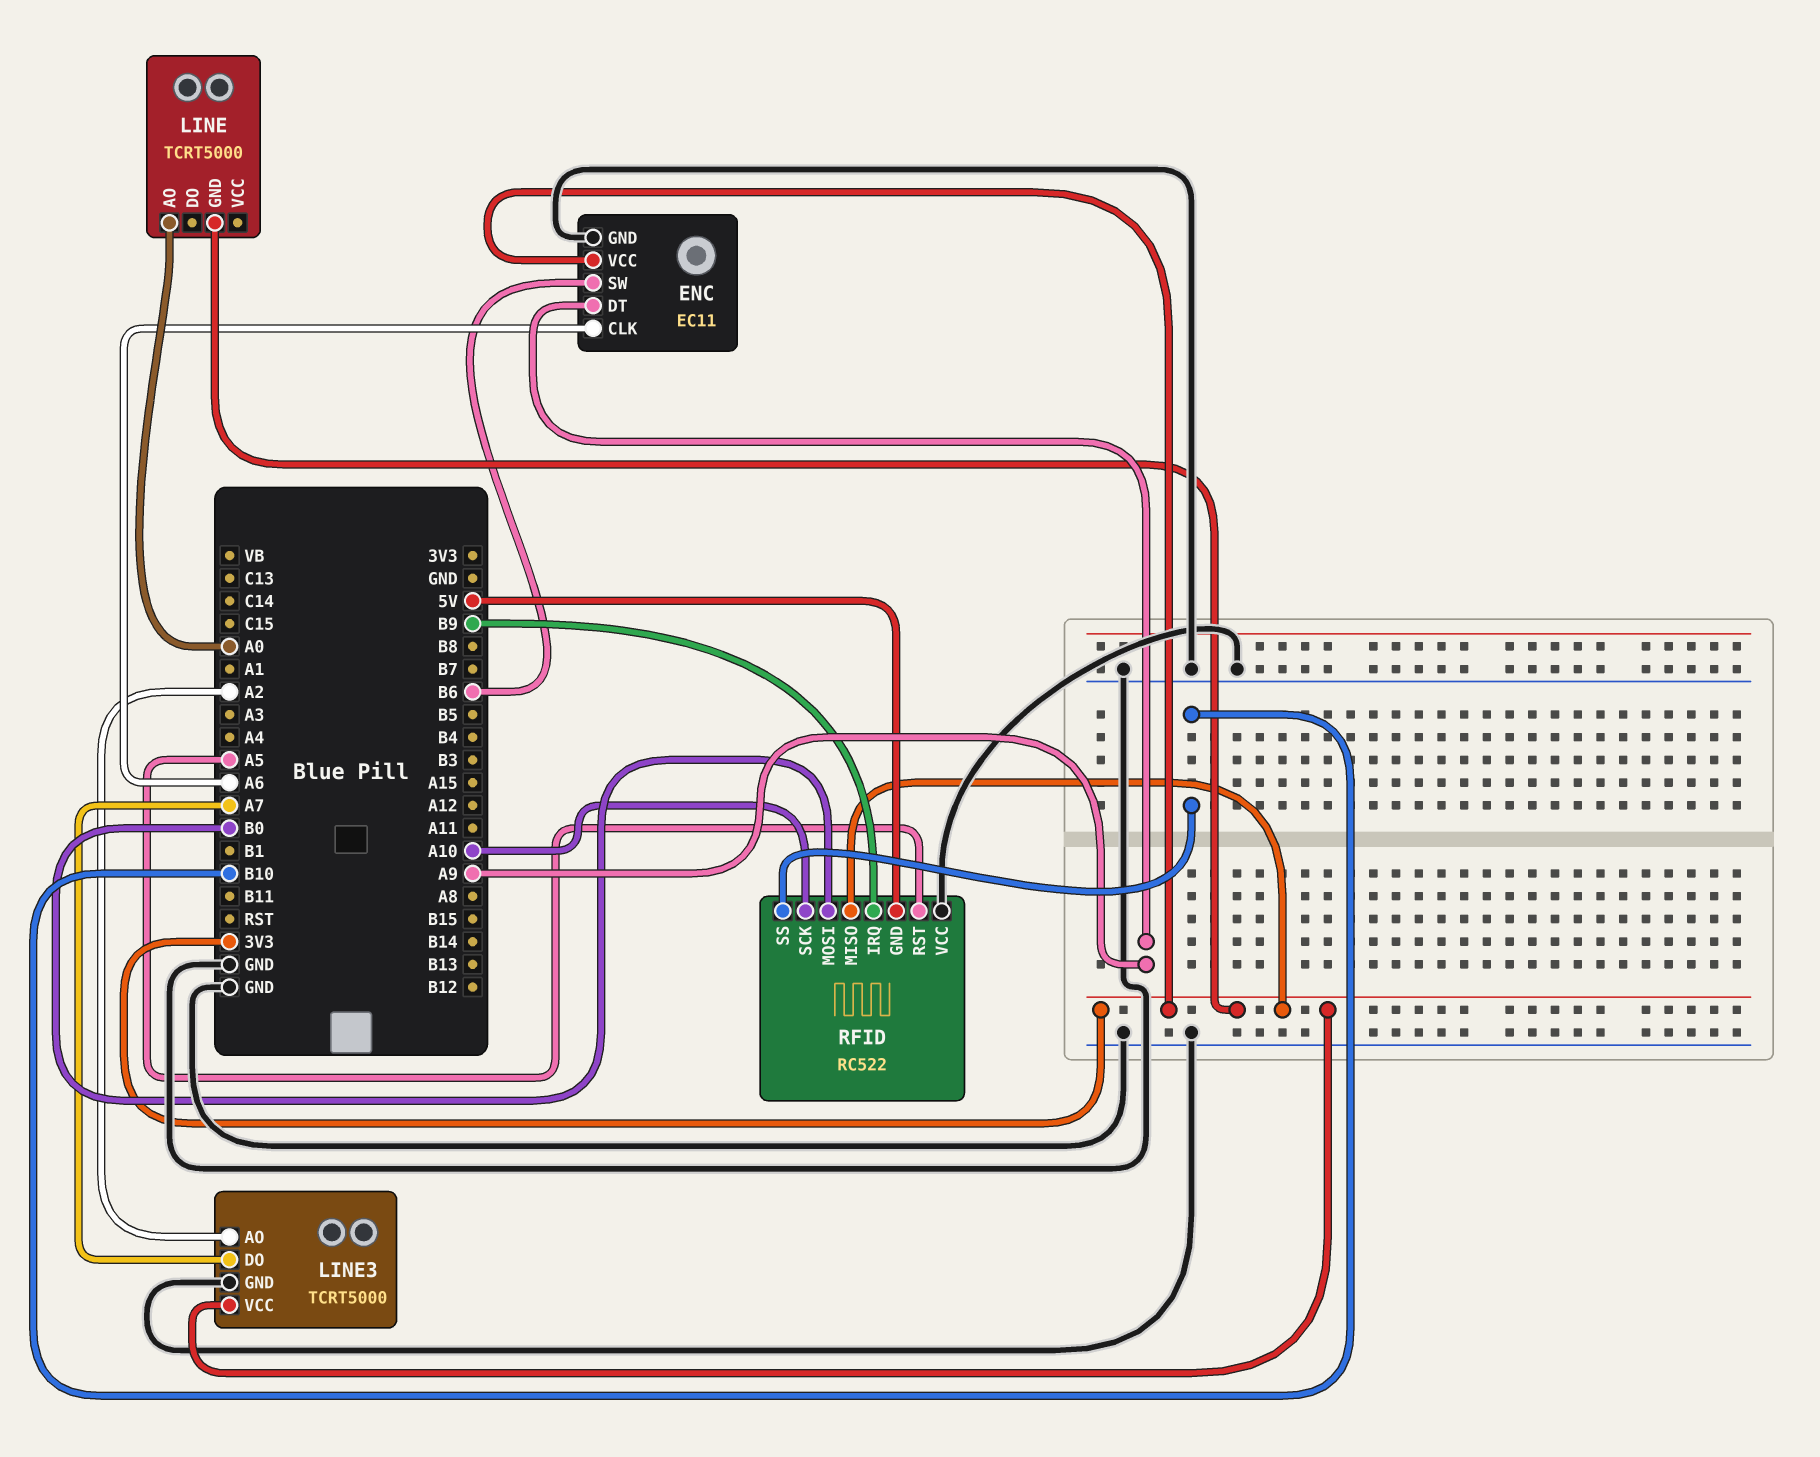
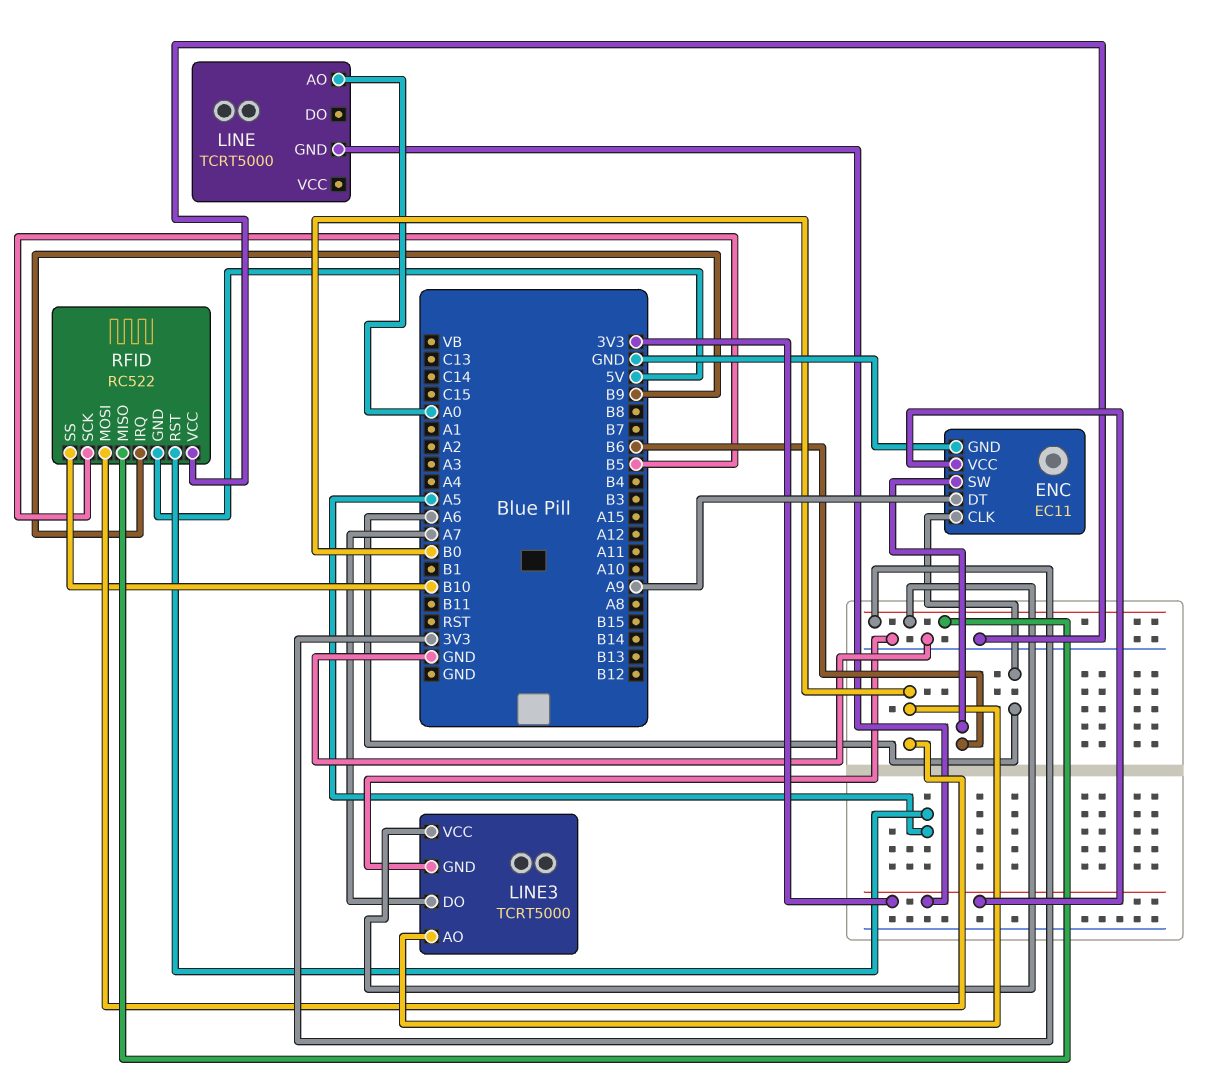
LINE3 pin AO: A2 -> B0
RFID pin SCK: A10 -> B5

